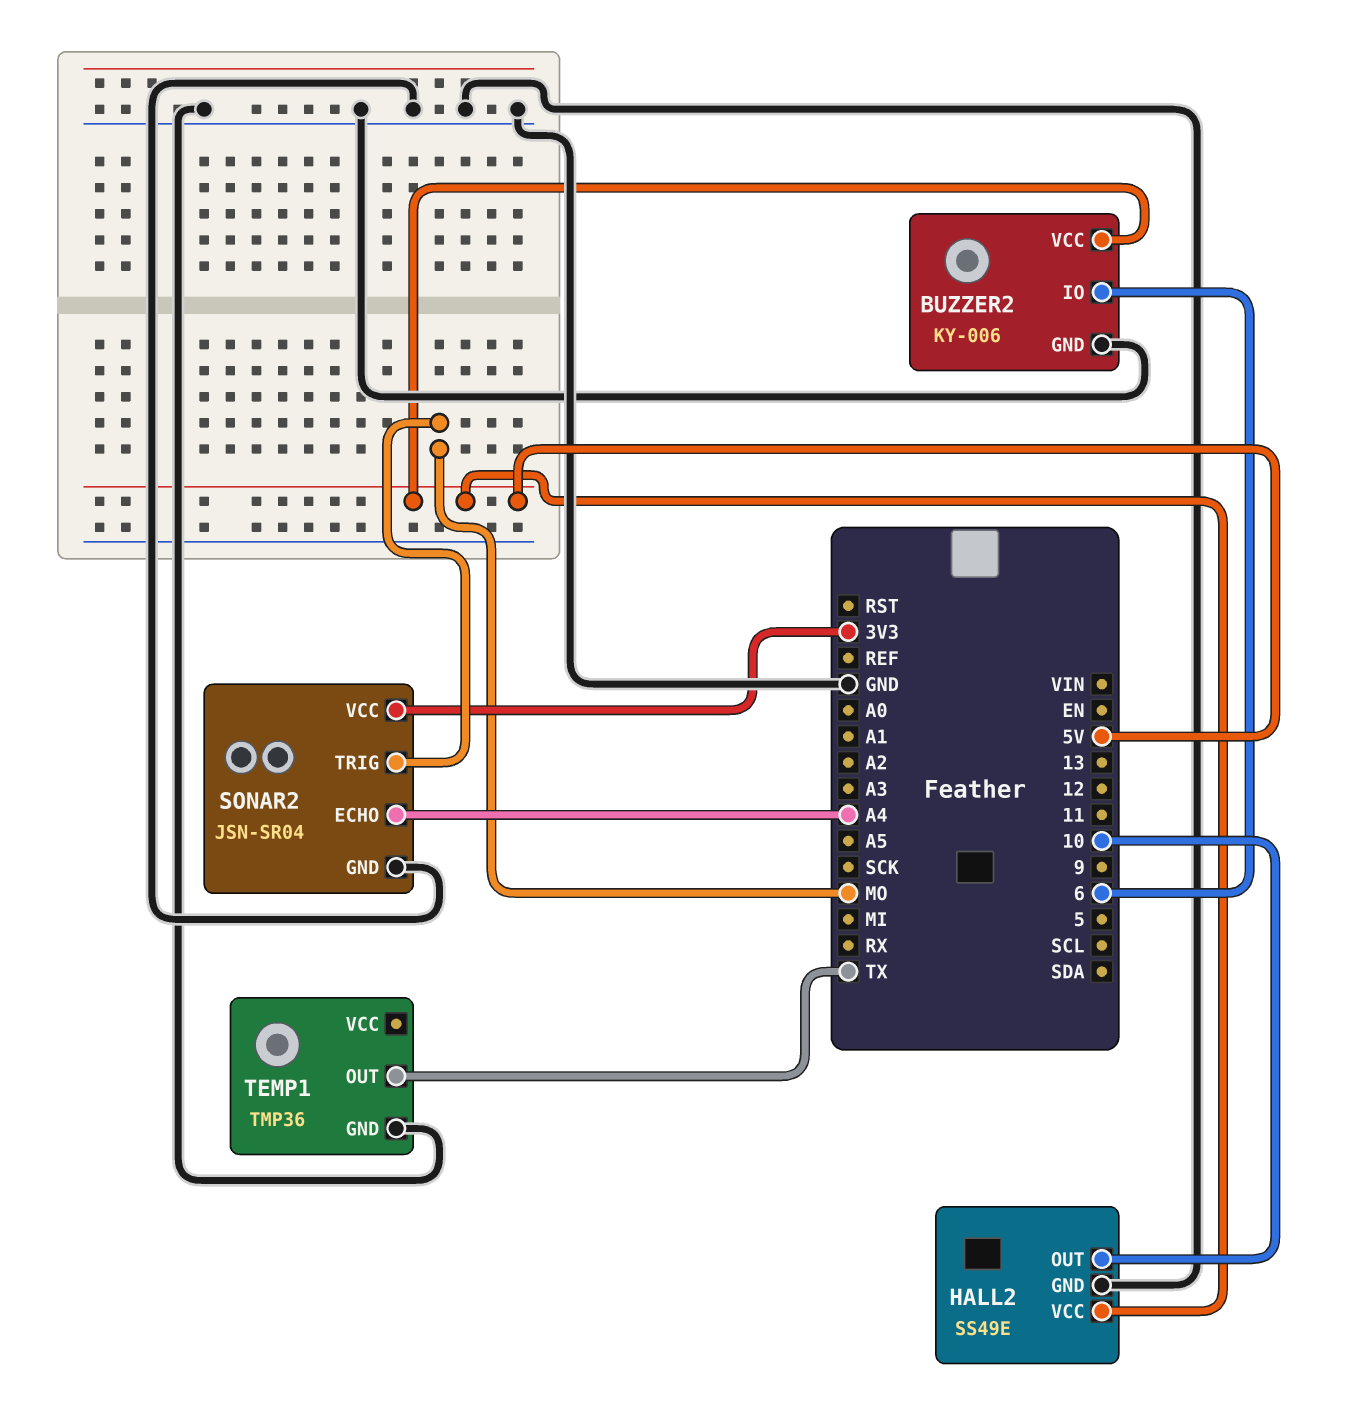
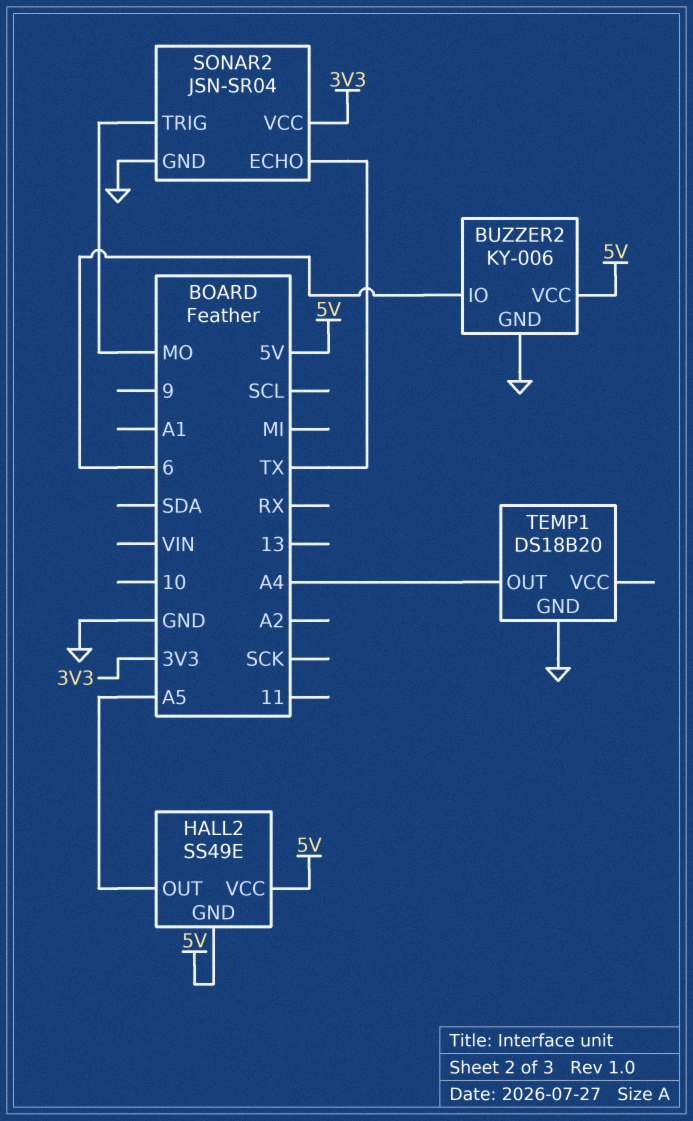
HALL2 pin GND: GND -> 5V
HALL2 pin OUT: 10 -> A5
SONAR2 pin ECHO: A4 -> TX
TEMP1: TMP36 -> DS18B20
TEMP1 pin OUT: TX -> A4

